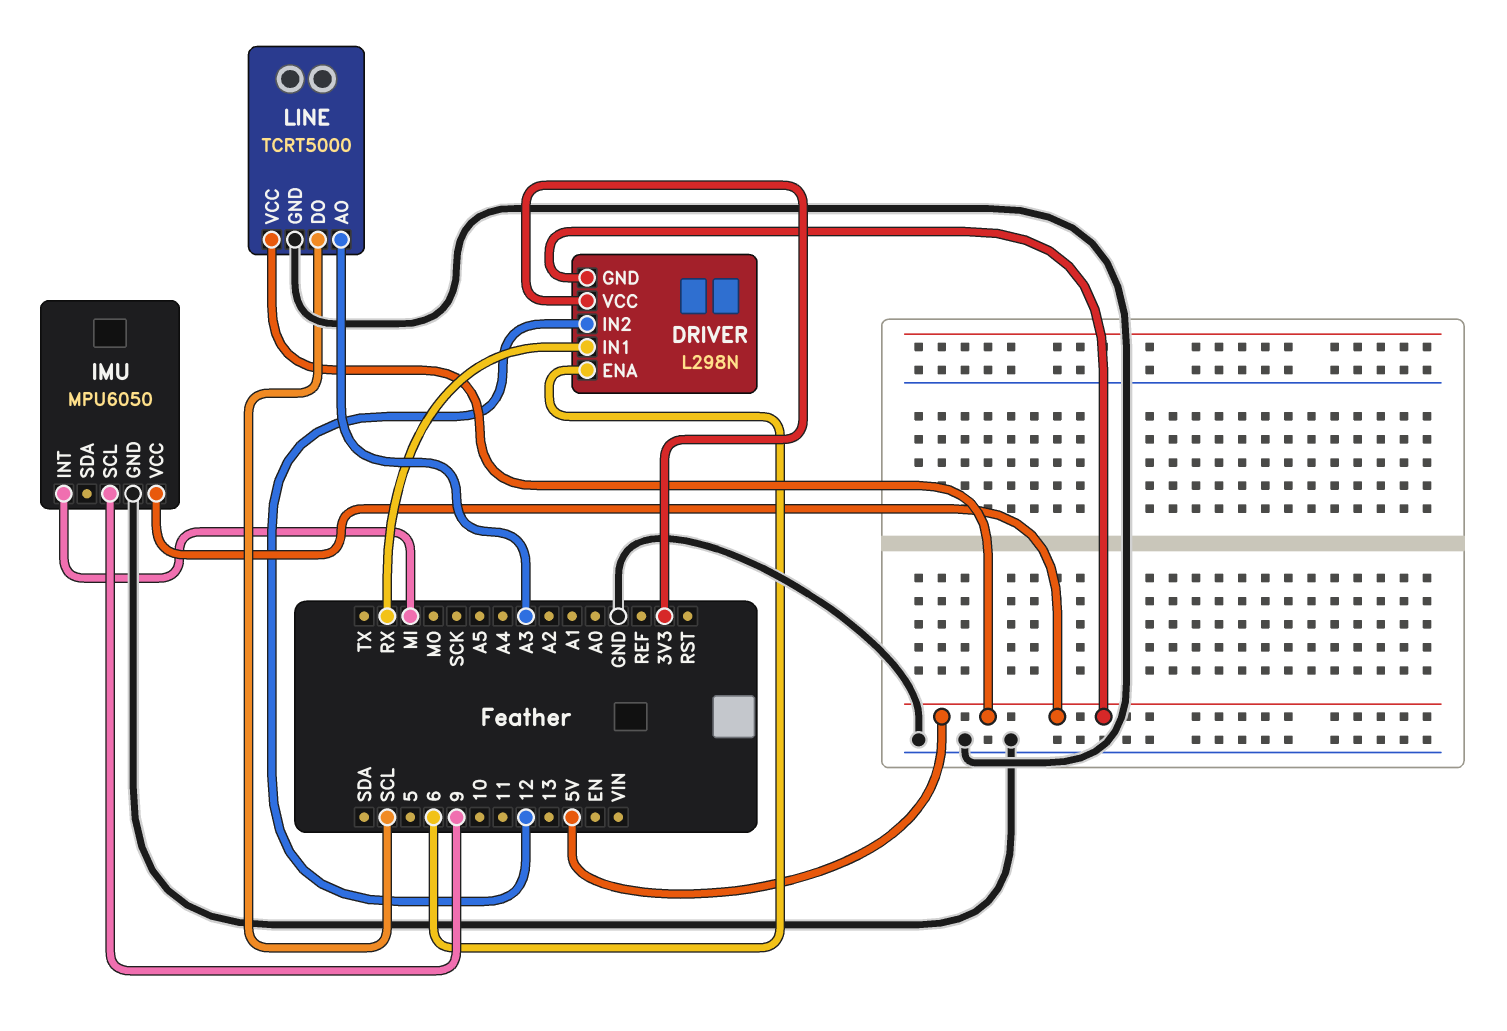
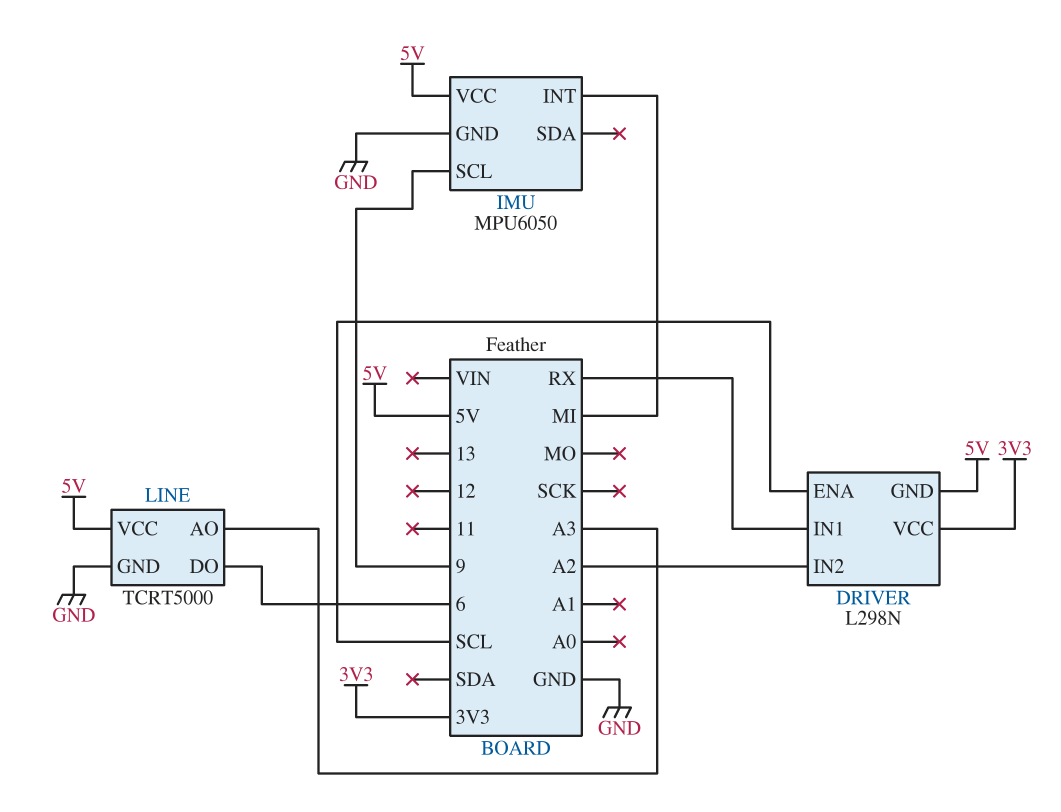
DRIVER pin ENA: 6 -> SCL
DRIVER pin IN2: 12 -> A2
LINE pin DO: SCL -> 6

